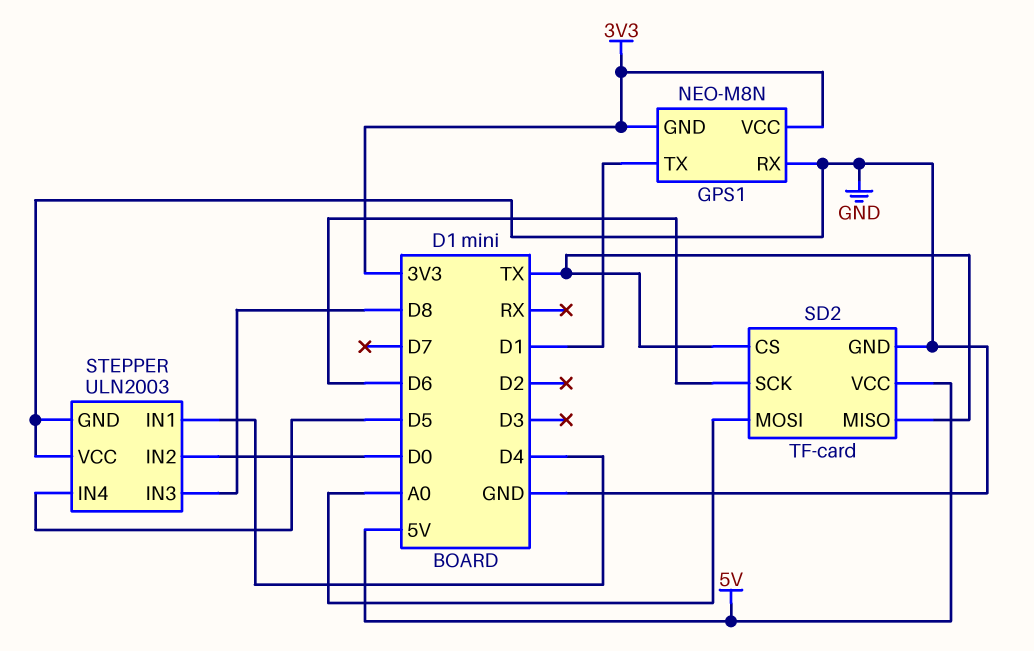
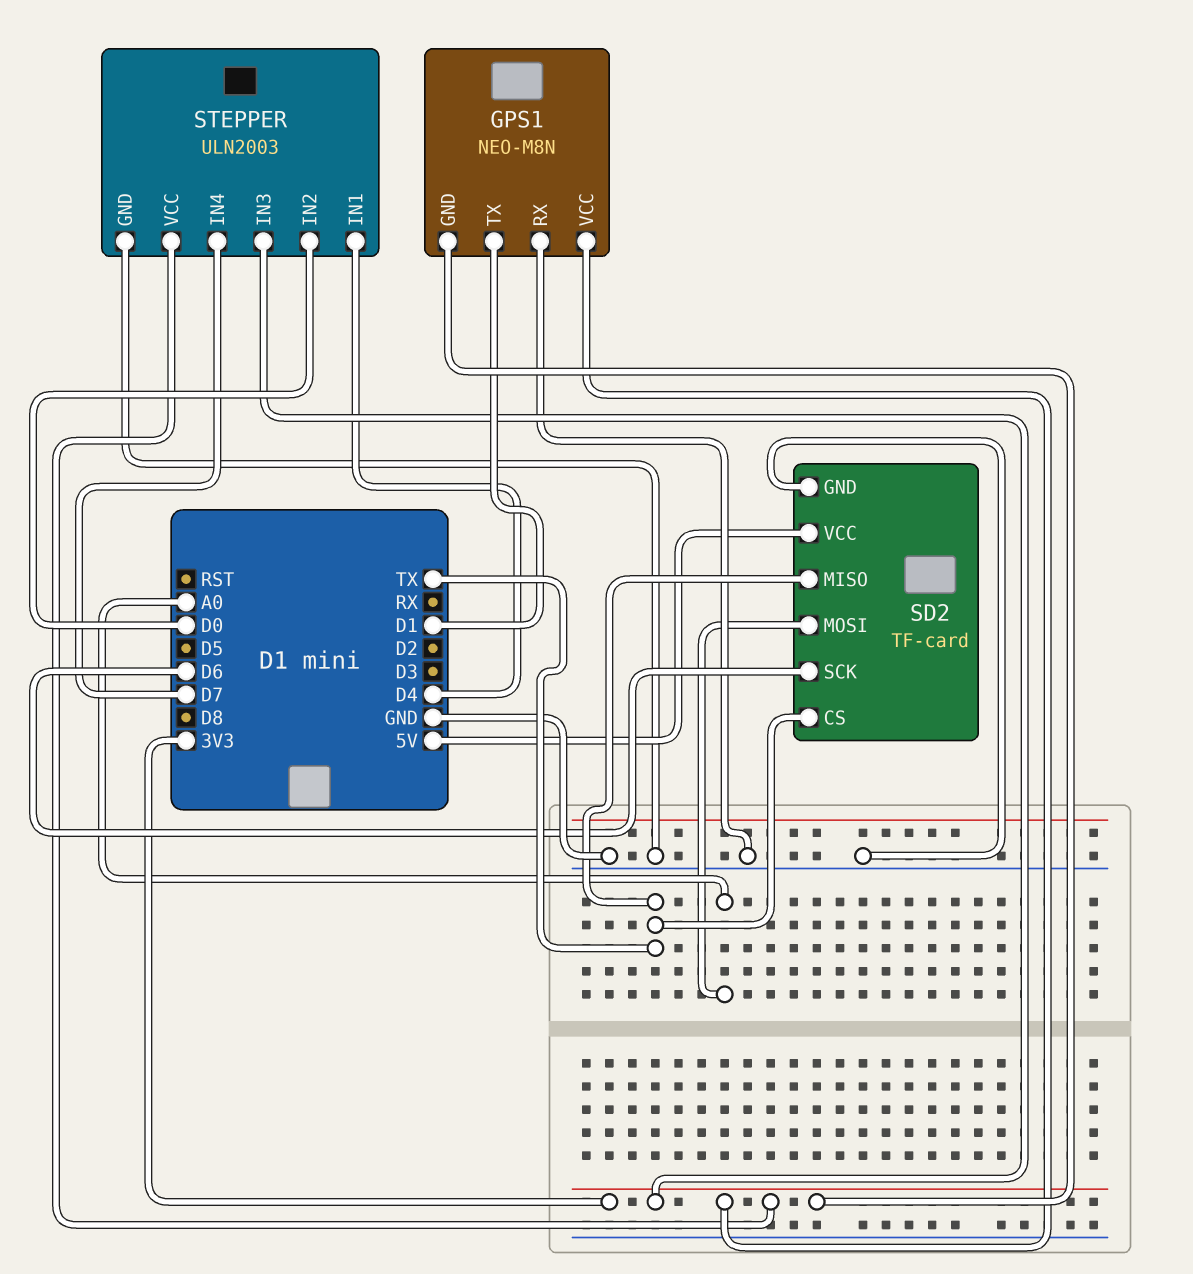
STEPPER pin IN3: D8 -> 3V3
STEPPER pin IN4: D5 -> D7
STEPPER pin VCC: GND -> 3V3

